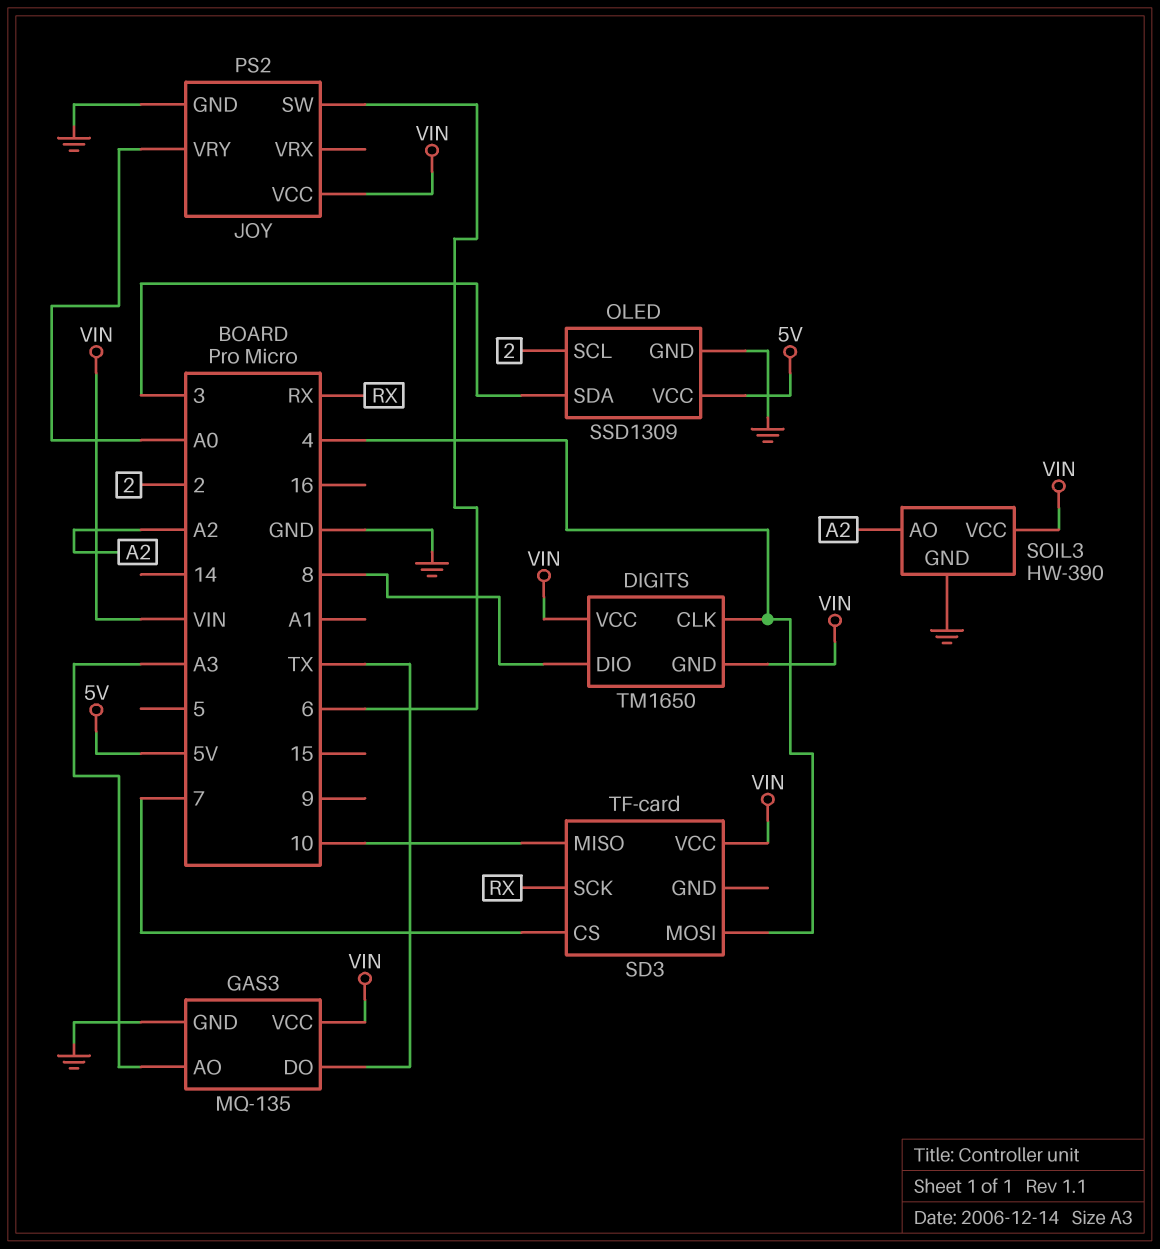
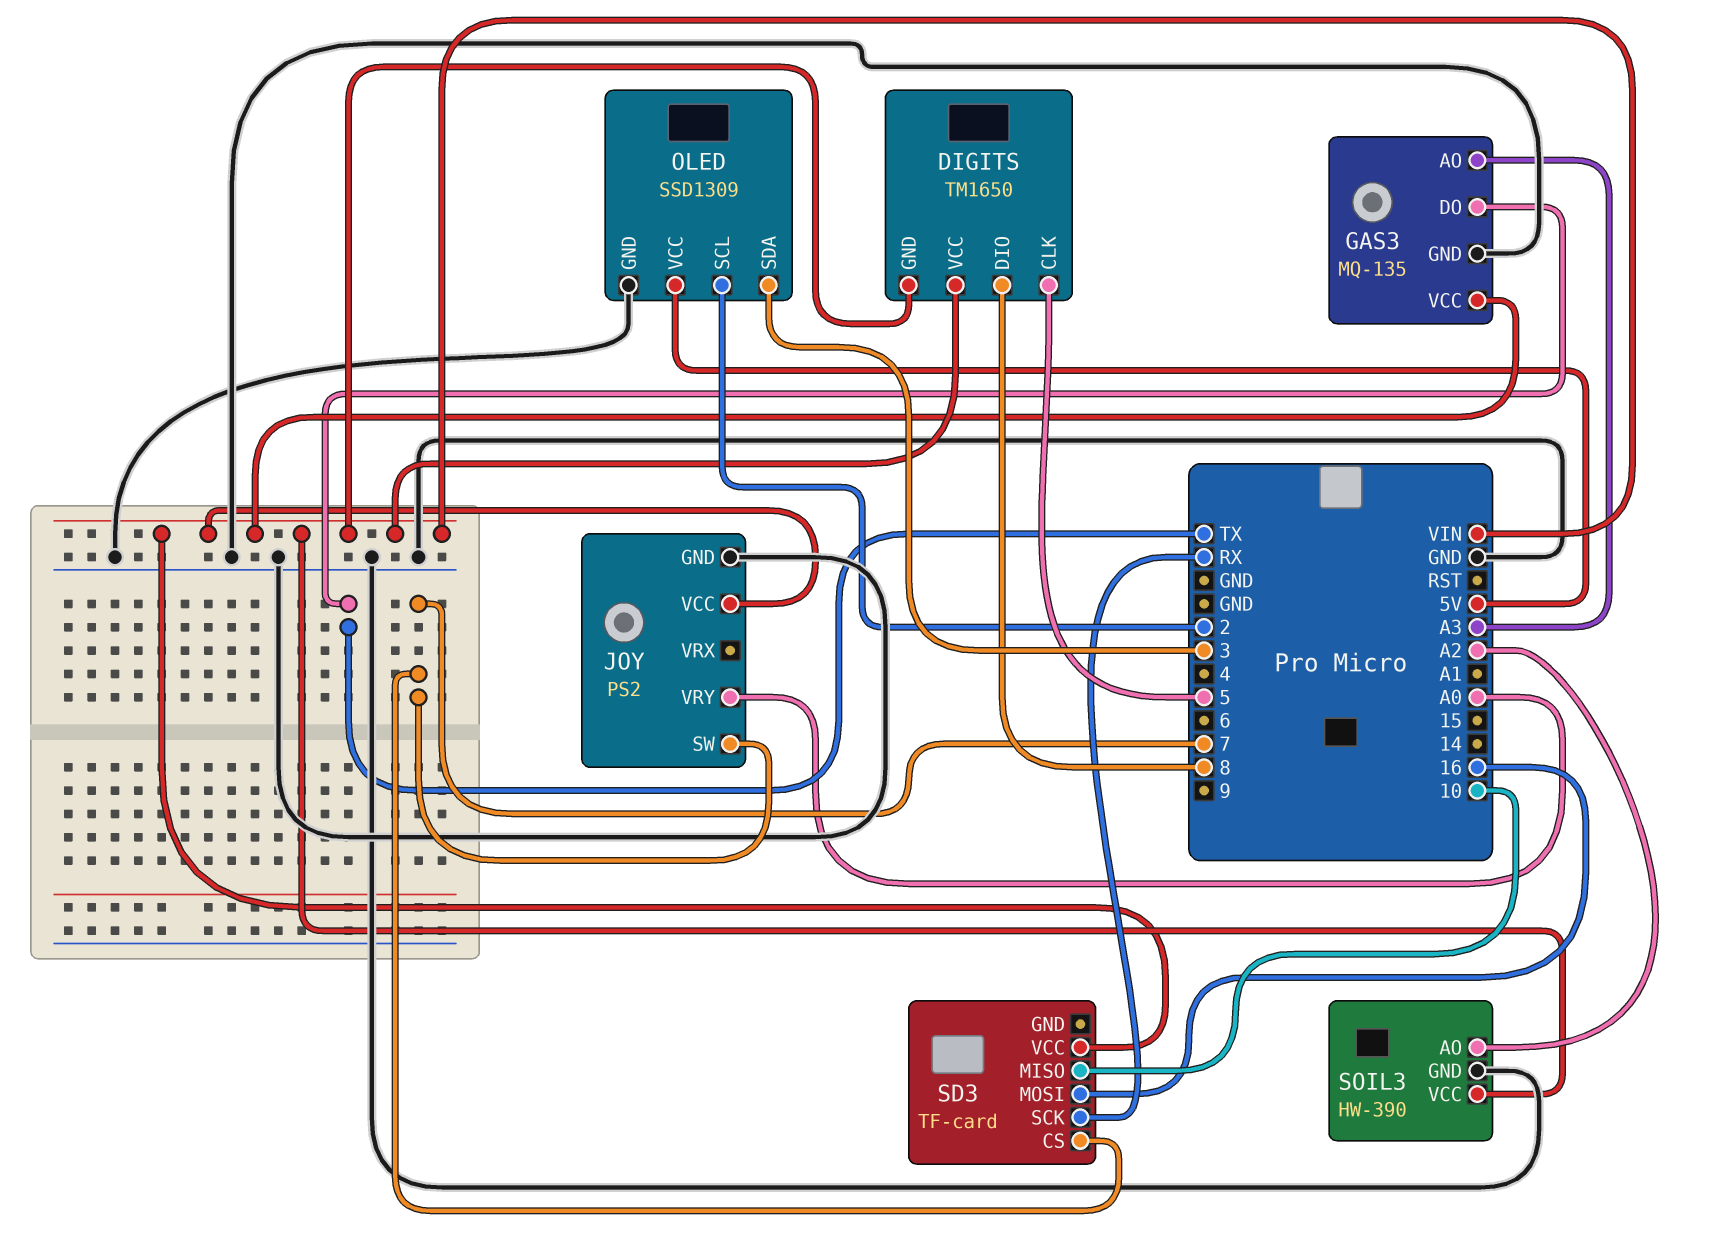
DIGITS pin CLK: 4 -> 5
JOY pin SW: 6 -> 7
SD3 pin MOSI: 4 -> 16

